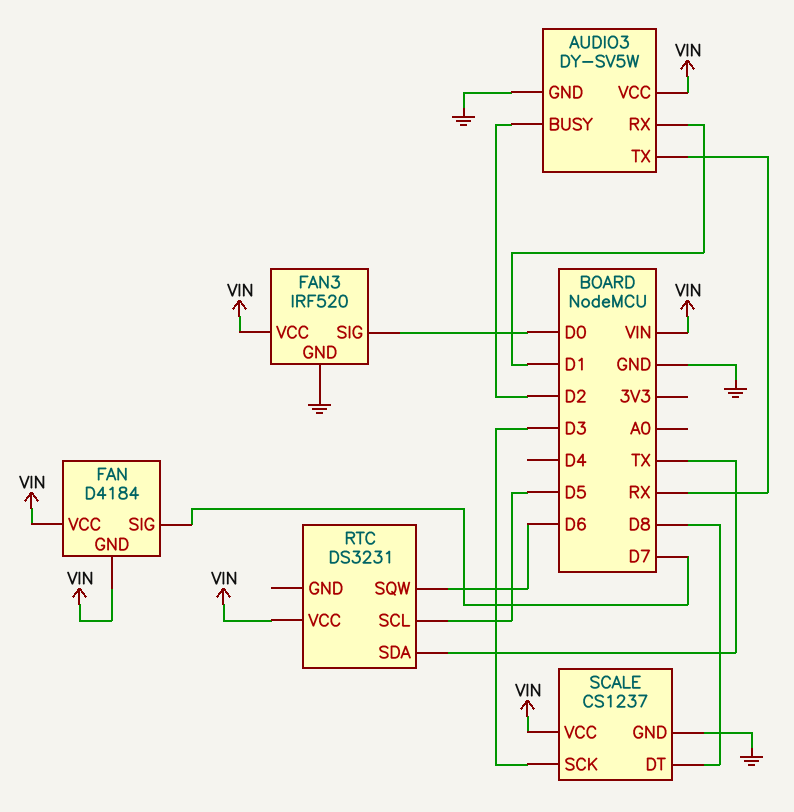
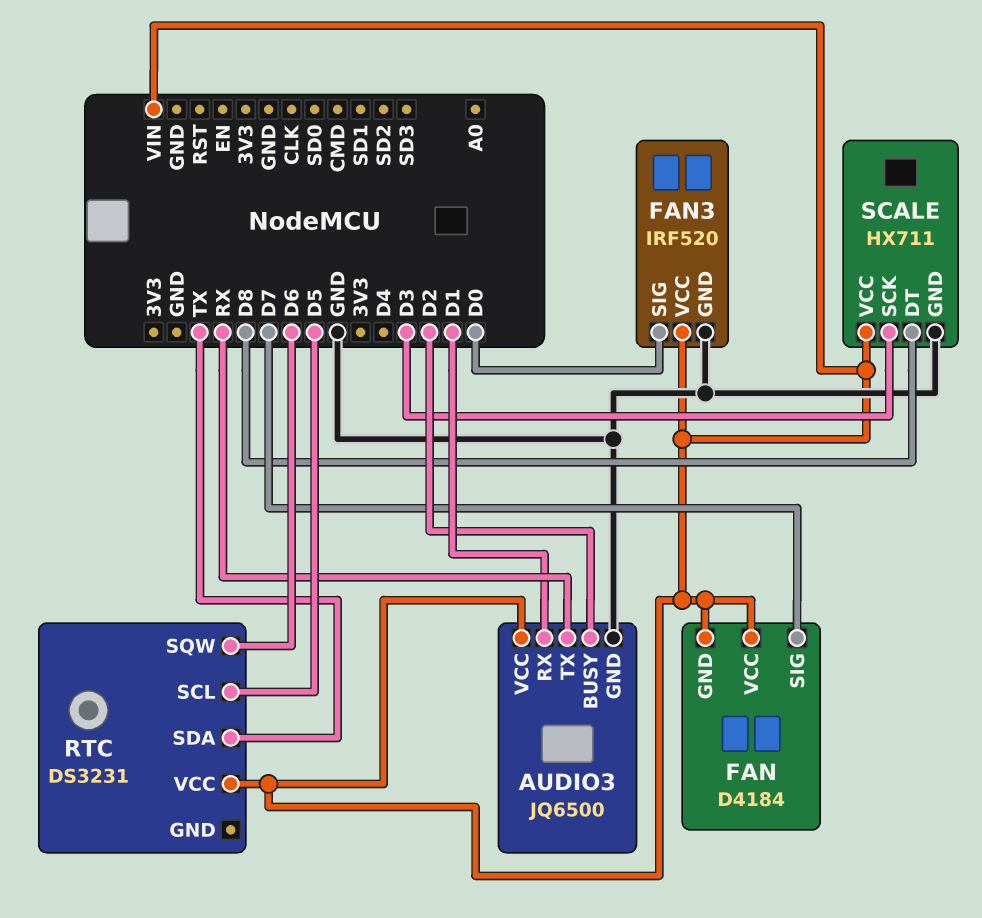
AUDIO3: DY-SV5W -> JQ6500
SCALE: CS1237 -> HX711

